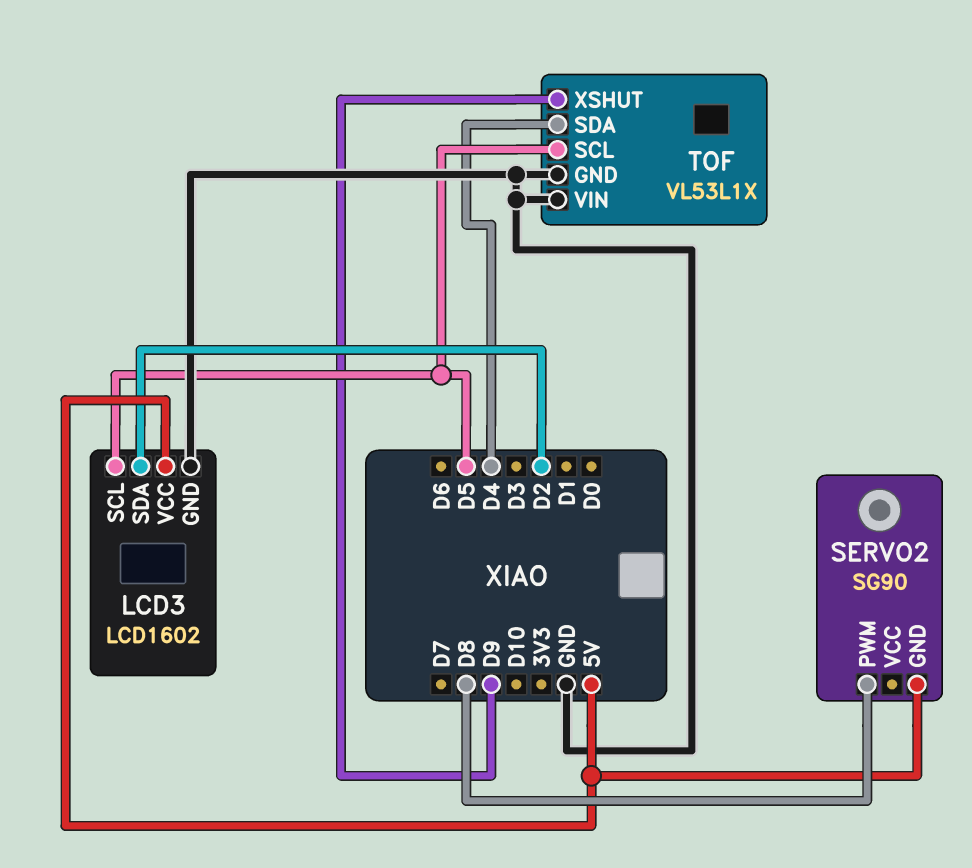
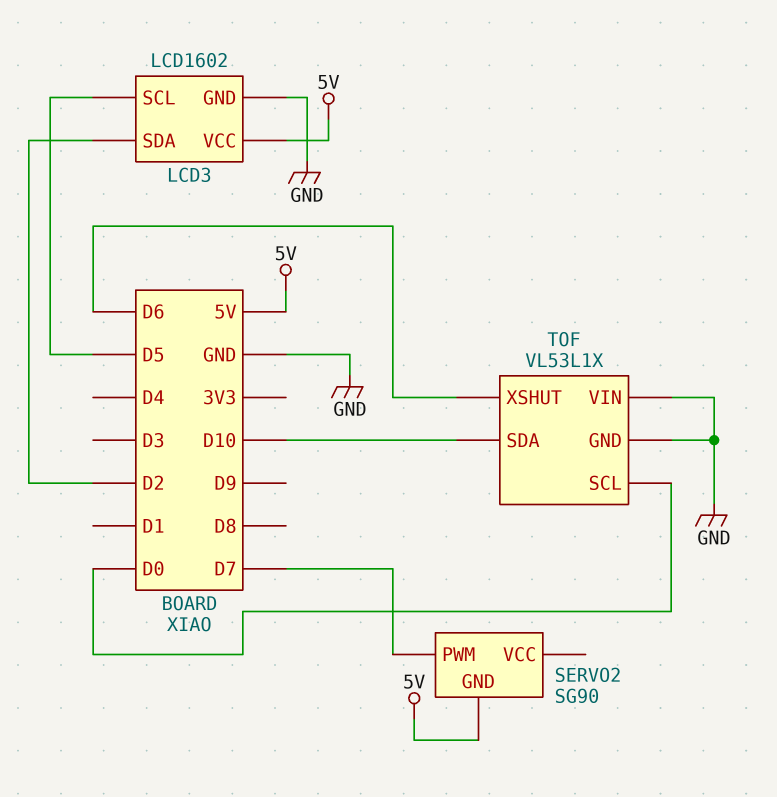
SERVO2 pin PWM: D8 -> D7
TOF pin SCL: D5 -> D0
TOF pin SDA: D4 -> D10
TOF pin XSHUT: D9 -> D6

